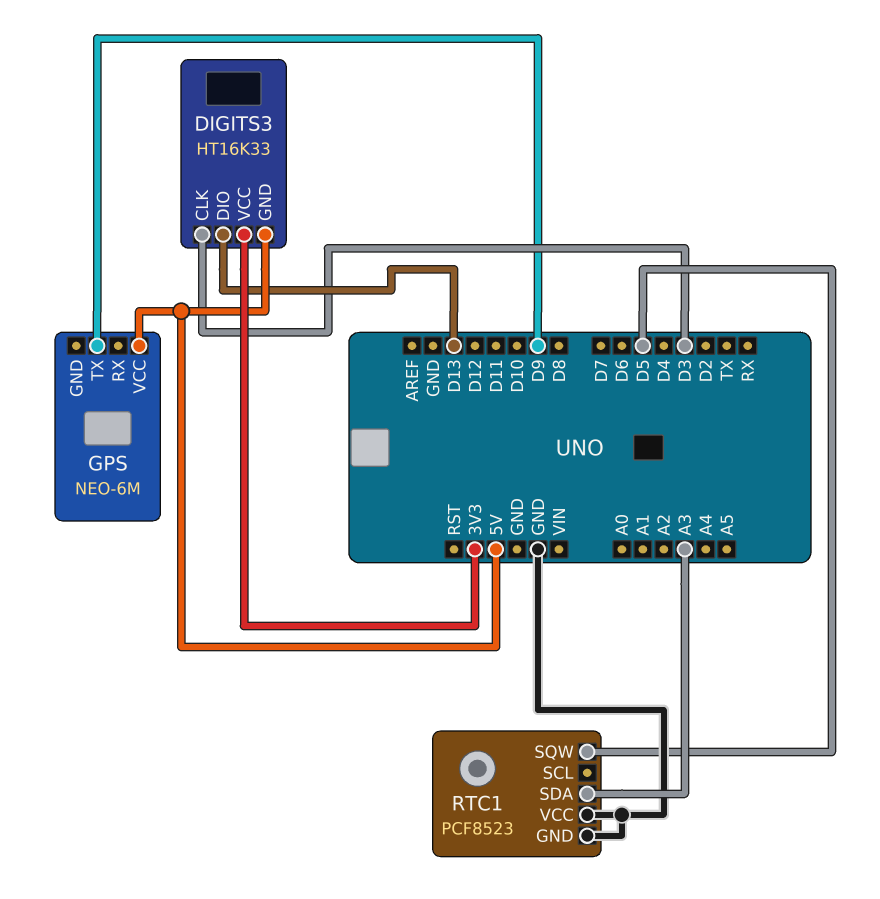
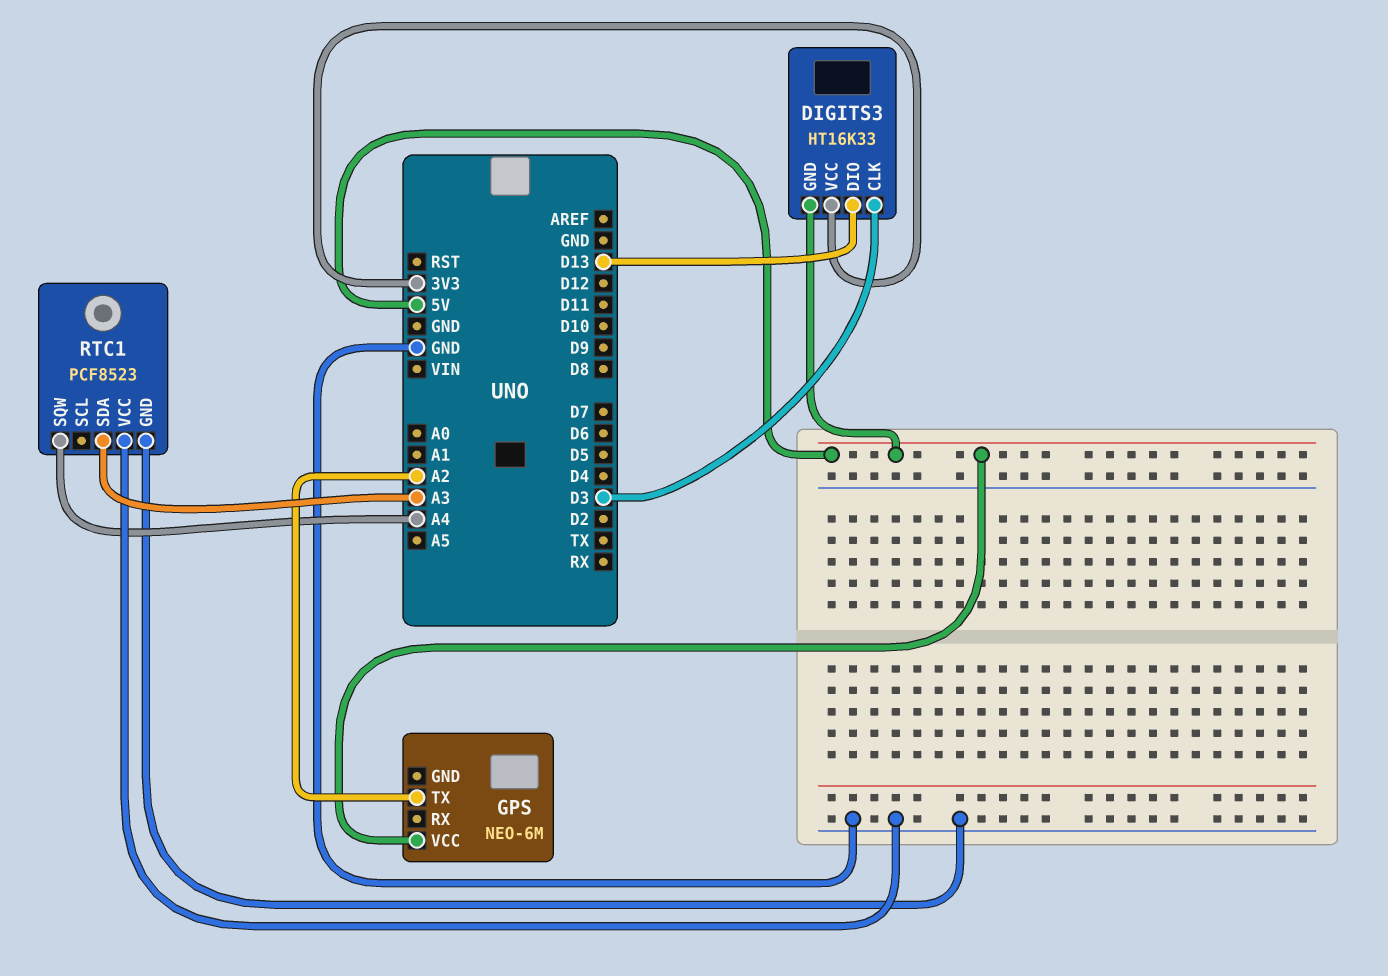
GPS pin TX: D9 -> A2
RTC1 pin SQW: D5 -> A4

